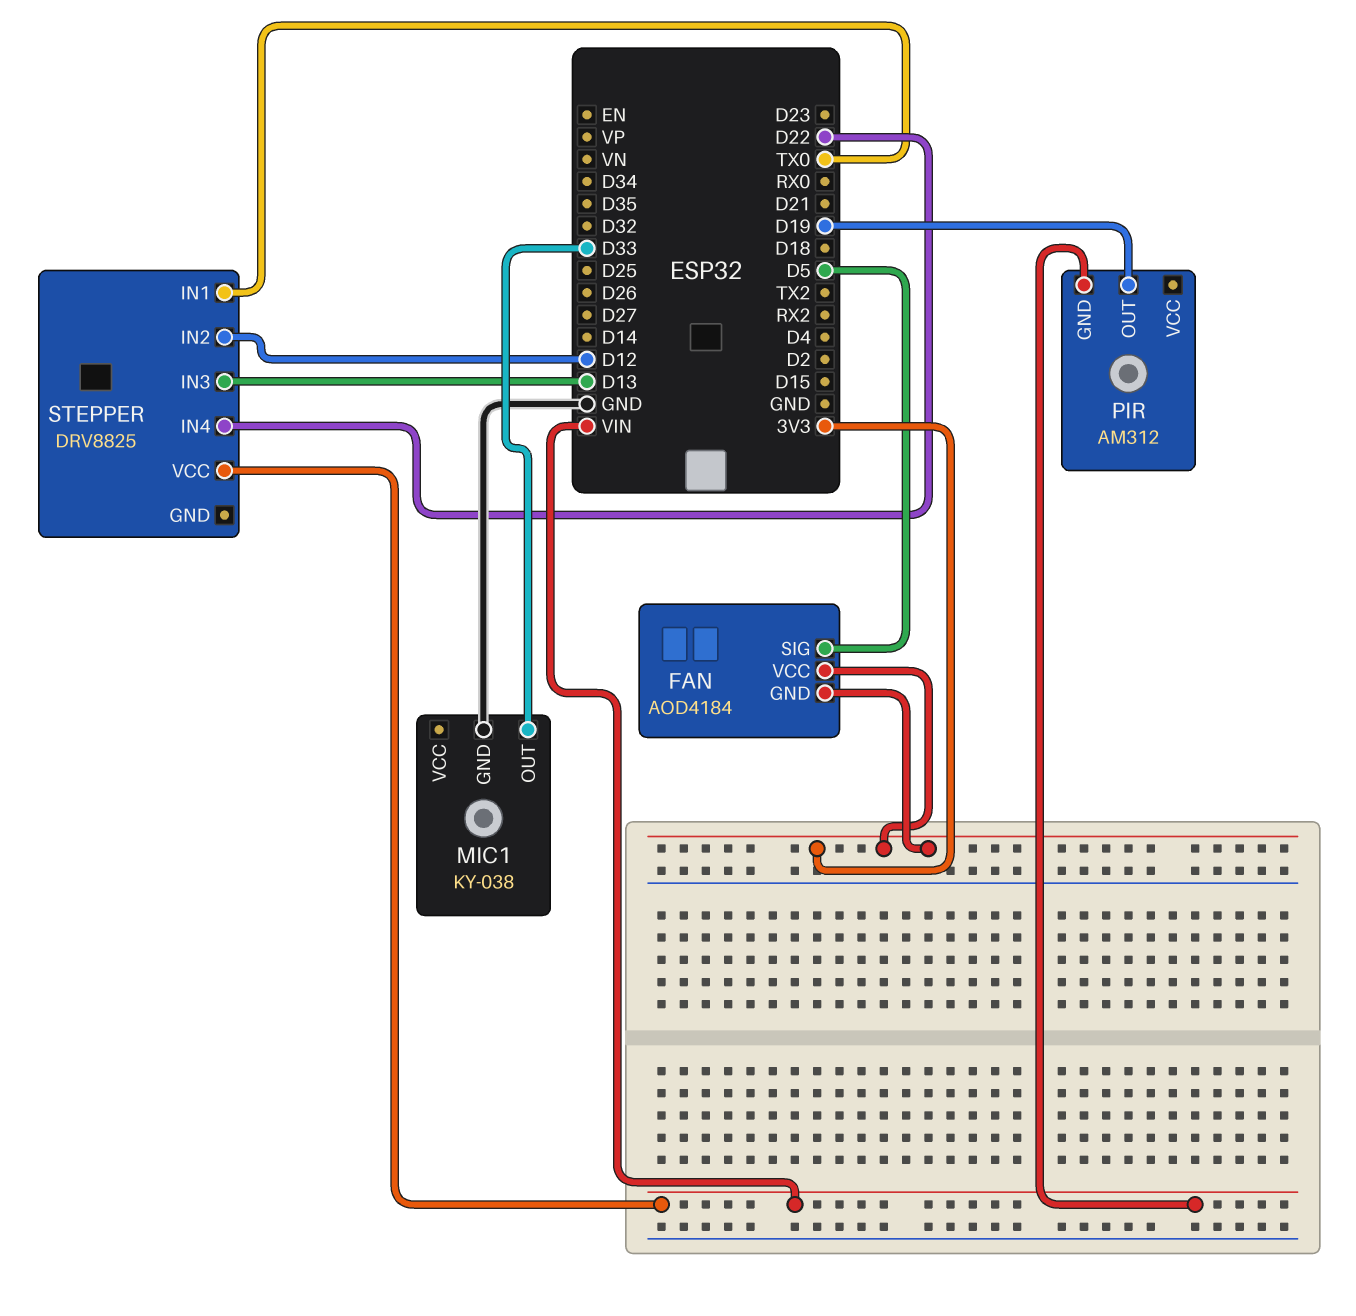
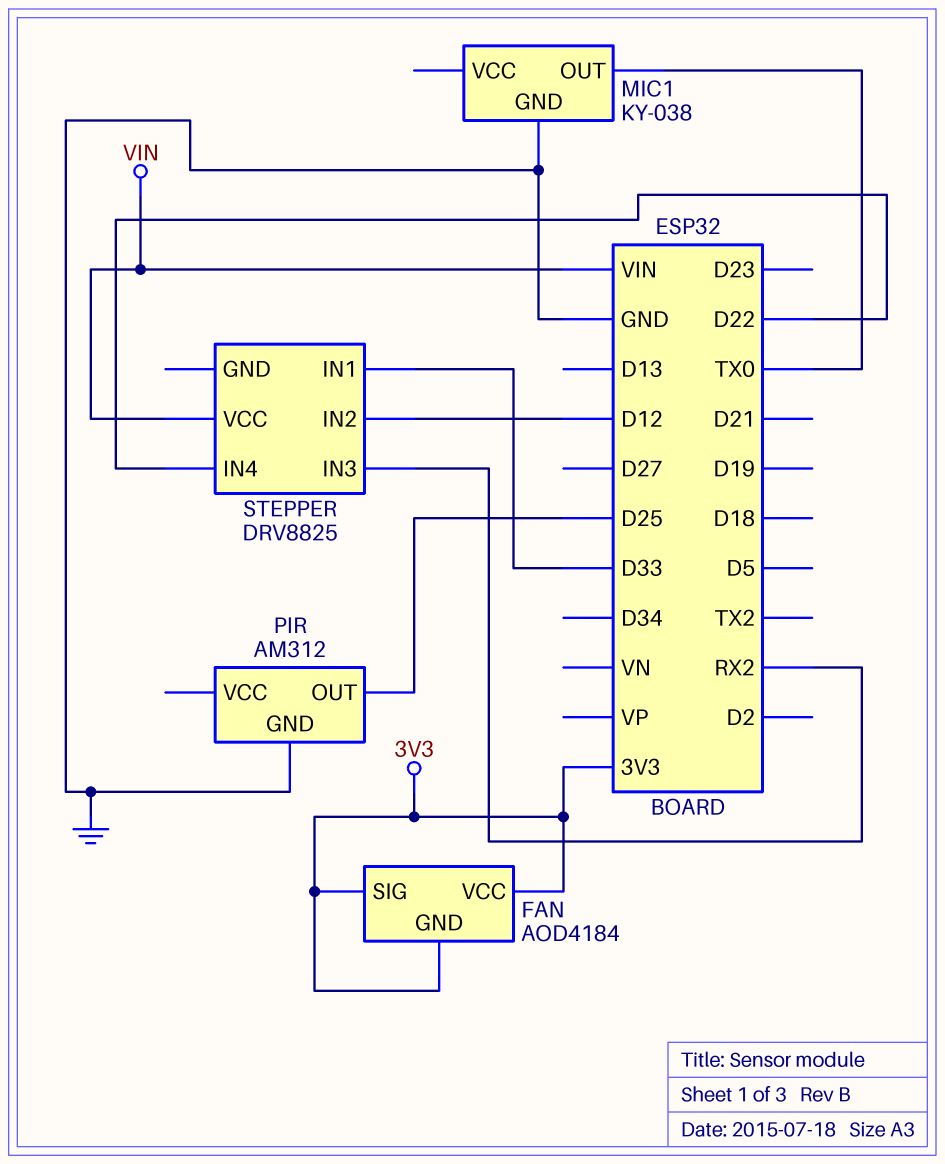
FAN pin SIG: D5 -> 3V3
MIC1 pin OUT: D33 -> TX0
PIR pin GND: VIN -> GND
PIR pin OUT: D19 -> D25
STEPPER pin IN1: TX0 -> D33
STEPPER pin IN3: D13 -> RX2

